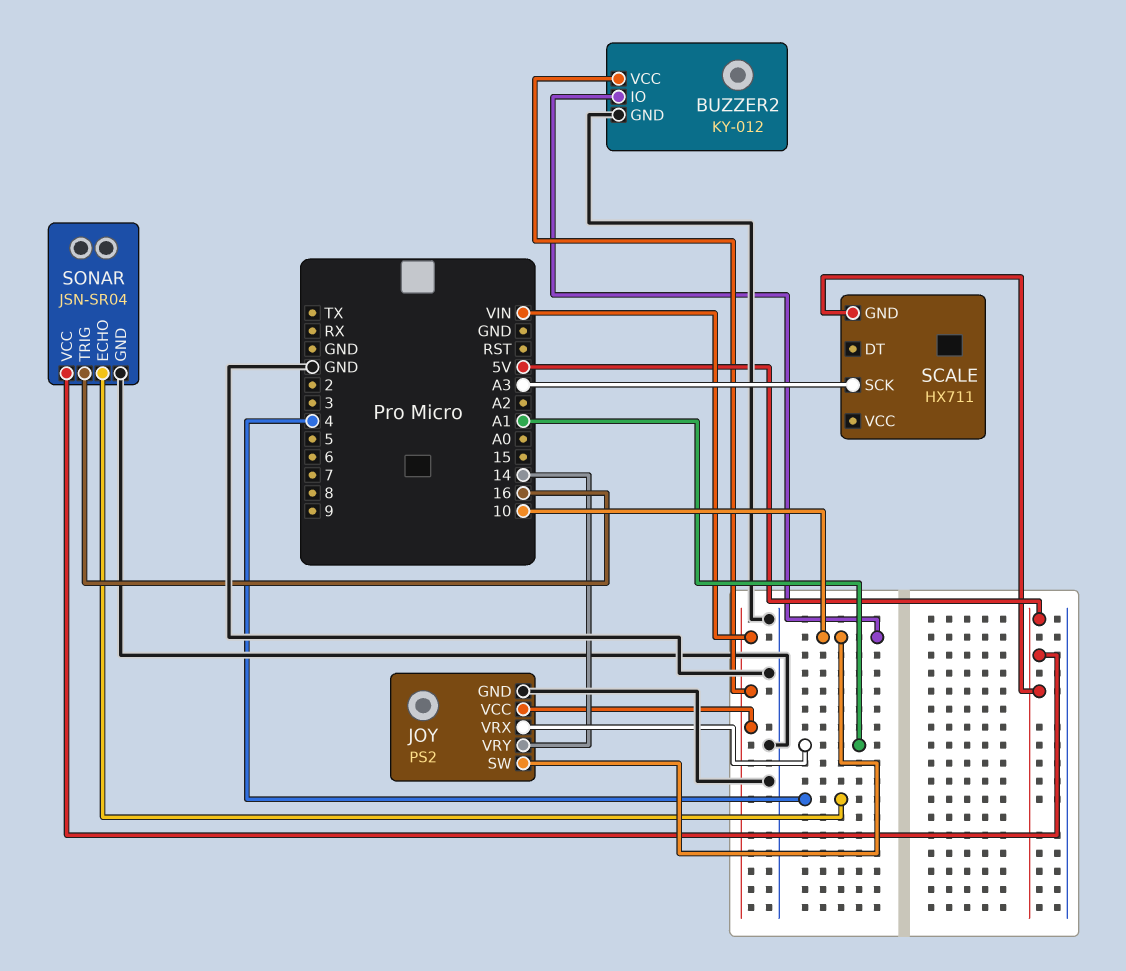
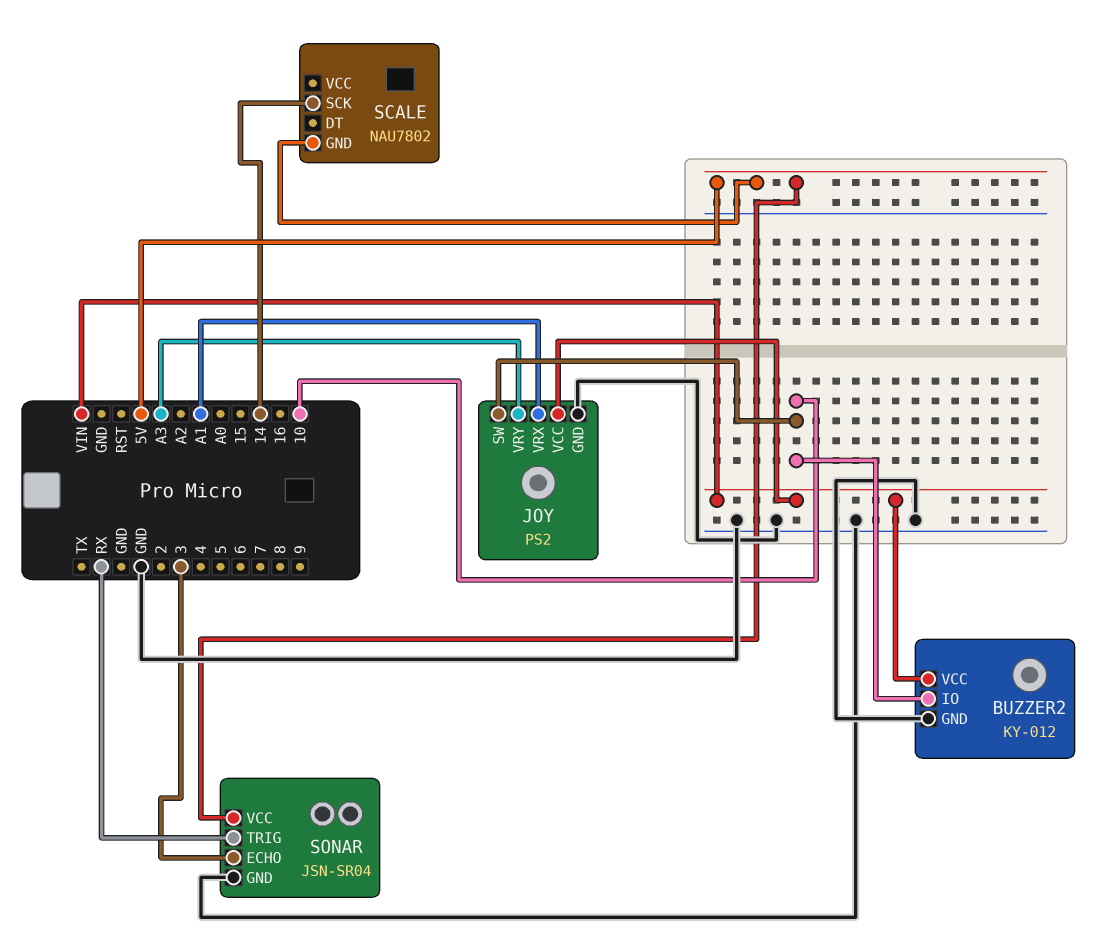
JOY pin VRY: 14 -> A3
SCALE: HX711 -> NAU7802
SCALE pin SCK: A3 -> 14
SONAR pin ECHO: 4 -> 3
SONAR pin TRIG: 16 -> RX

